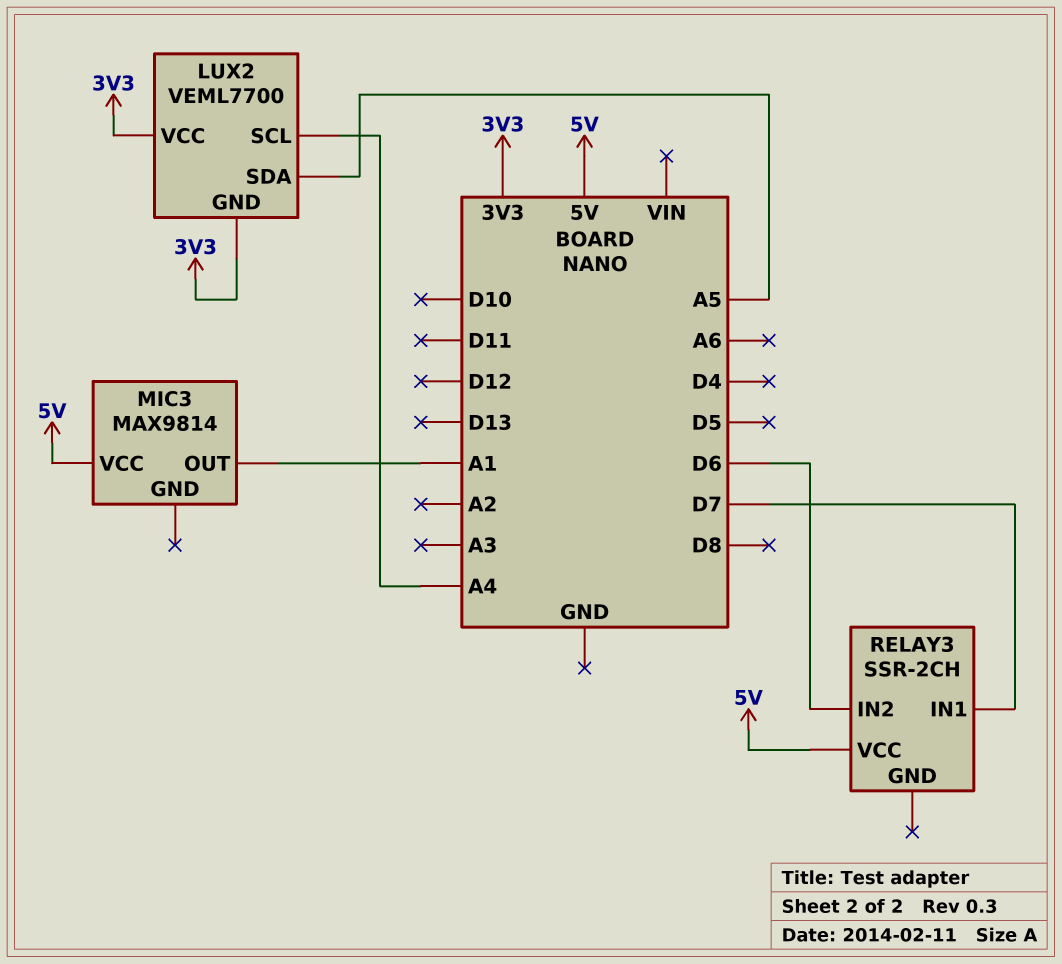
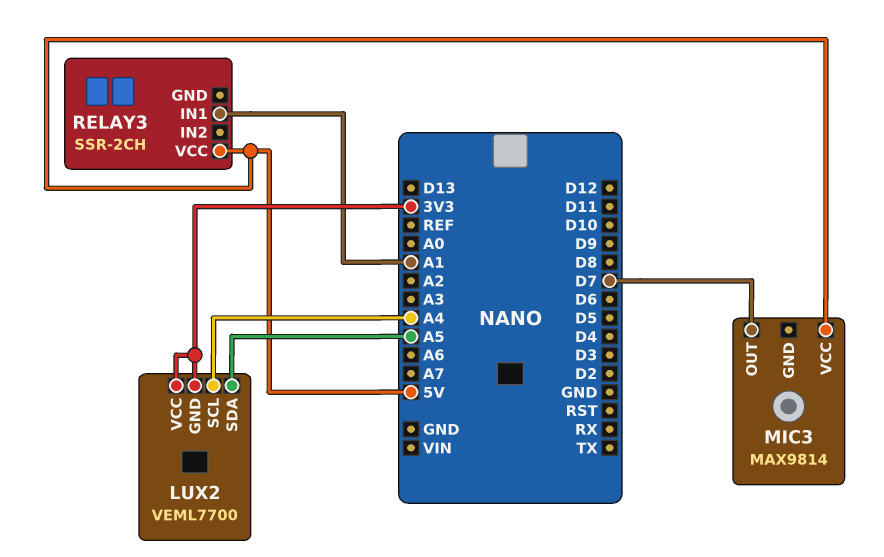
MIC3 pin OUT: A1 -> D7
RELAY3 pin IN1: D7 -> A1
RELAY3 pin IN2: D6 -> none

